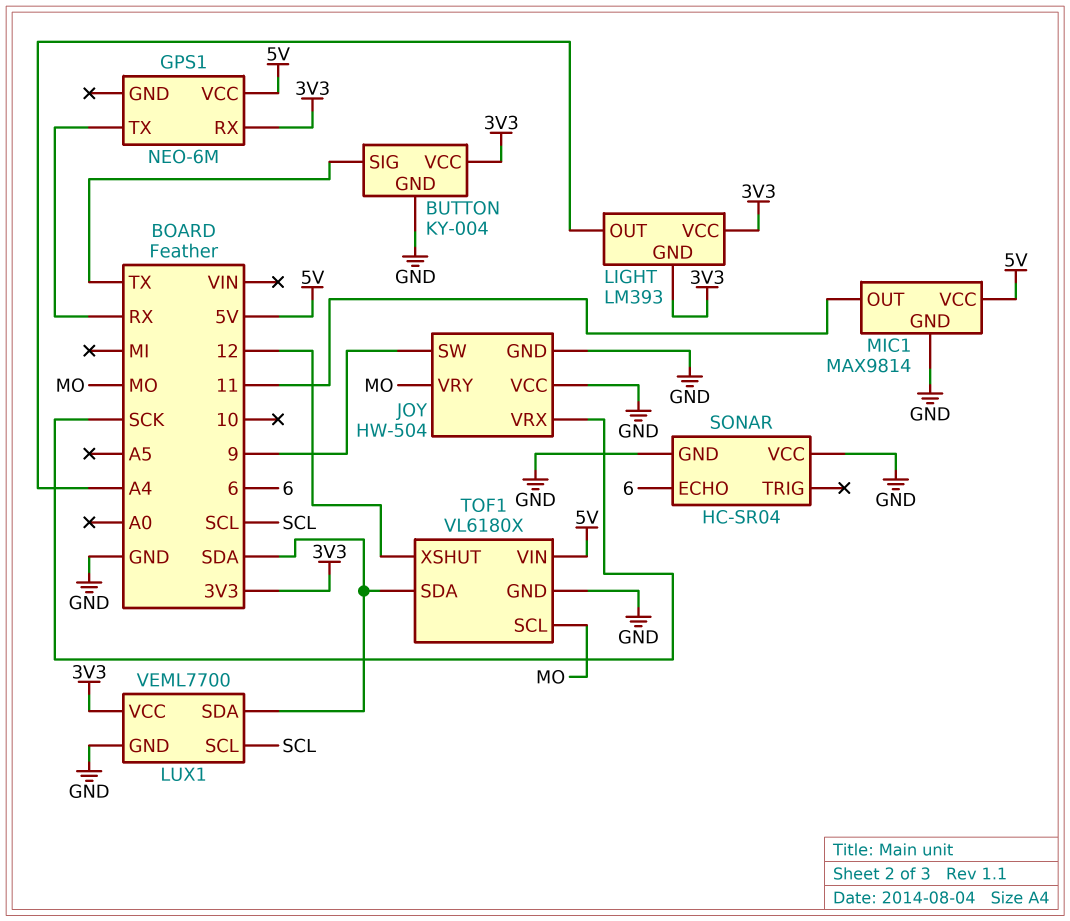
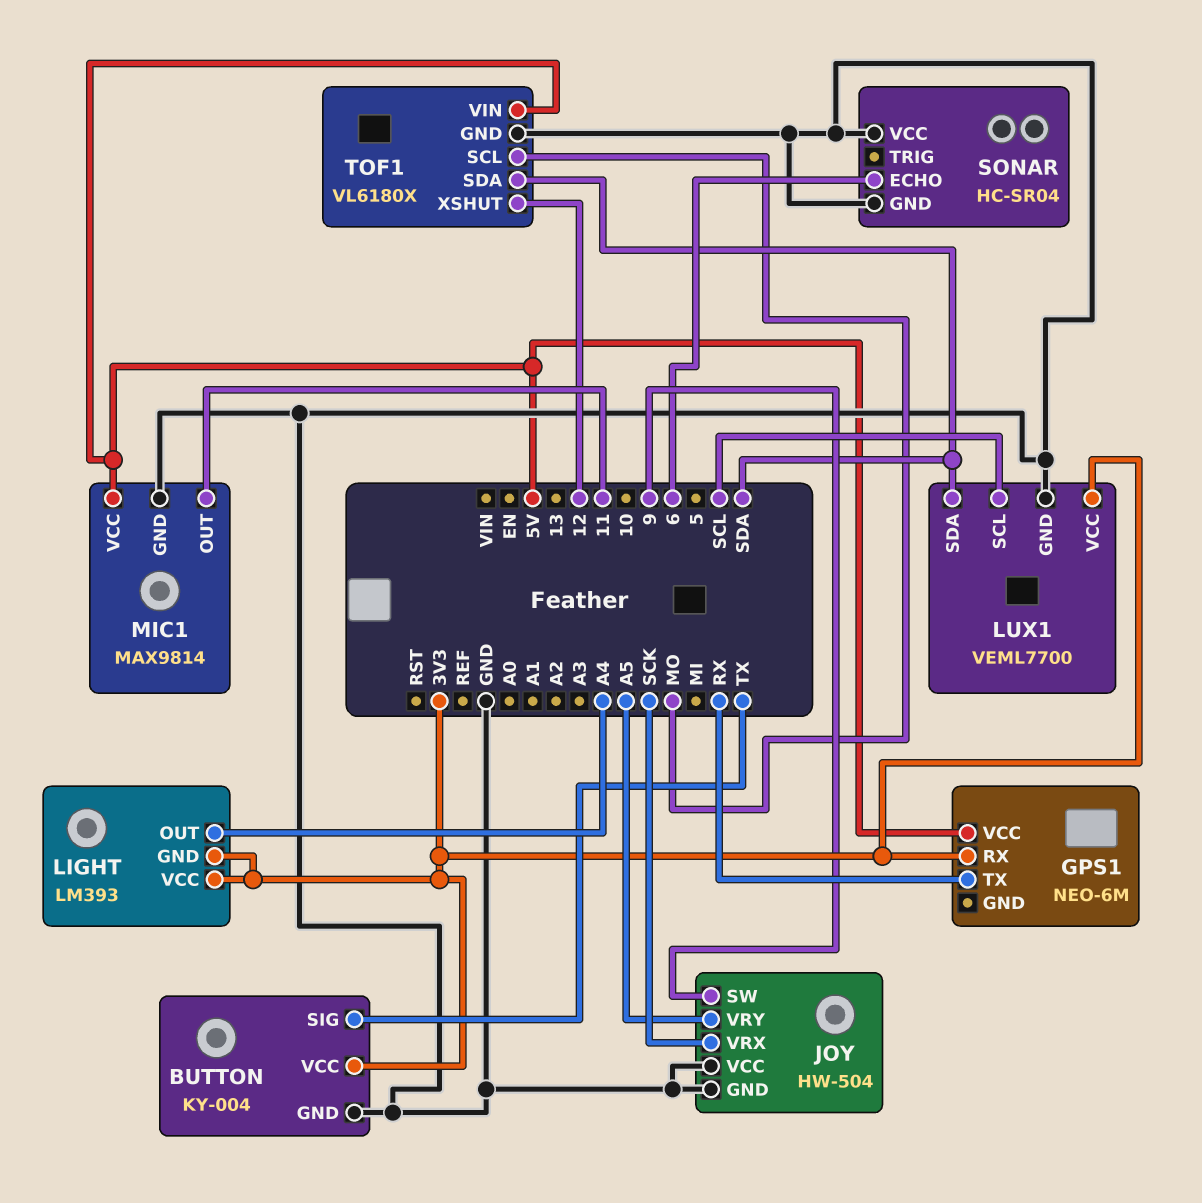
JOY pin VRY: MO -> A5

